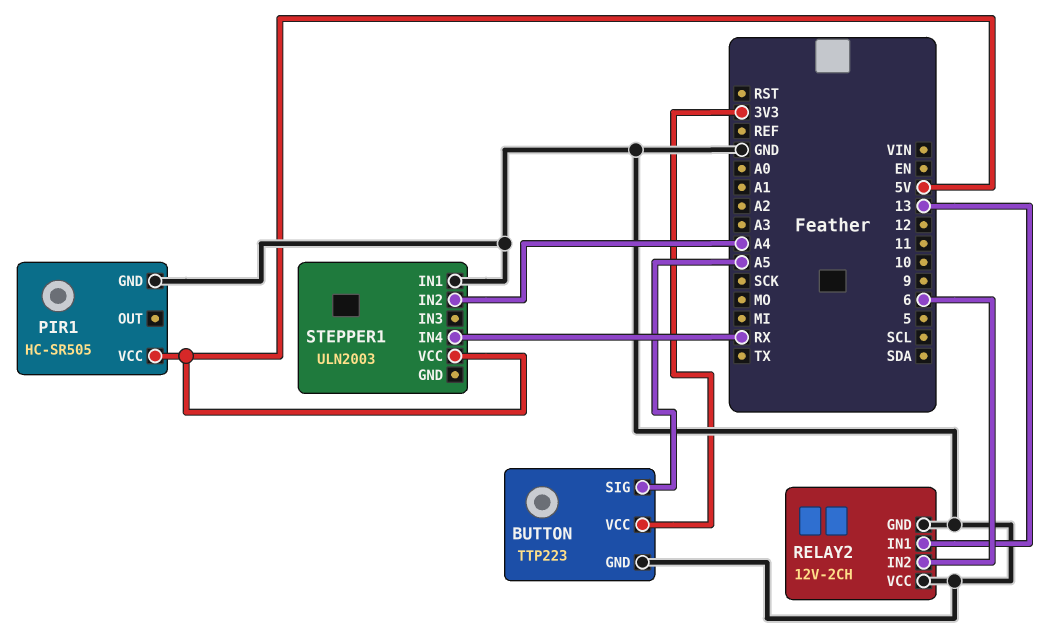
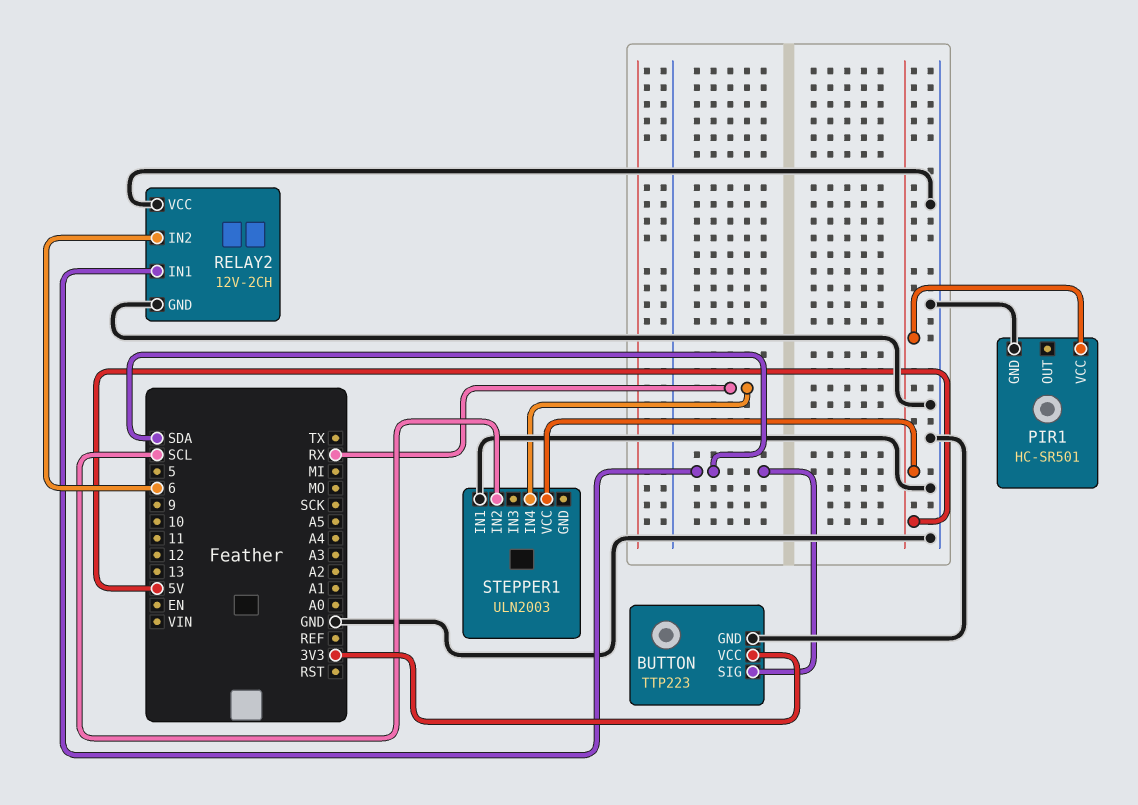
BUTTON pin SIG: A5 -> SDA
PIR1: HC-SR505 -> HC-SR501
RELAY2 pin IN1: 13 -> SDA
STEPPER1 pin IN2: A4 -> SCL

